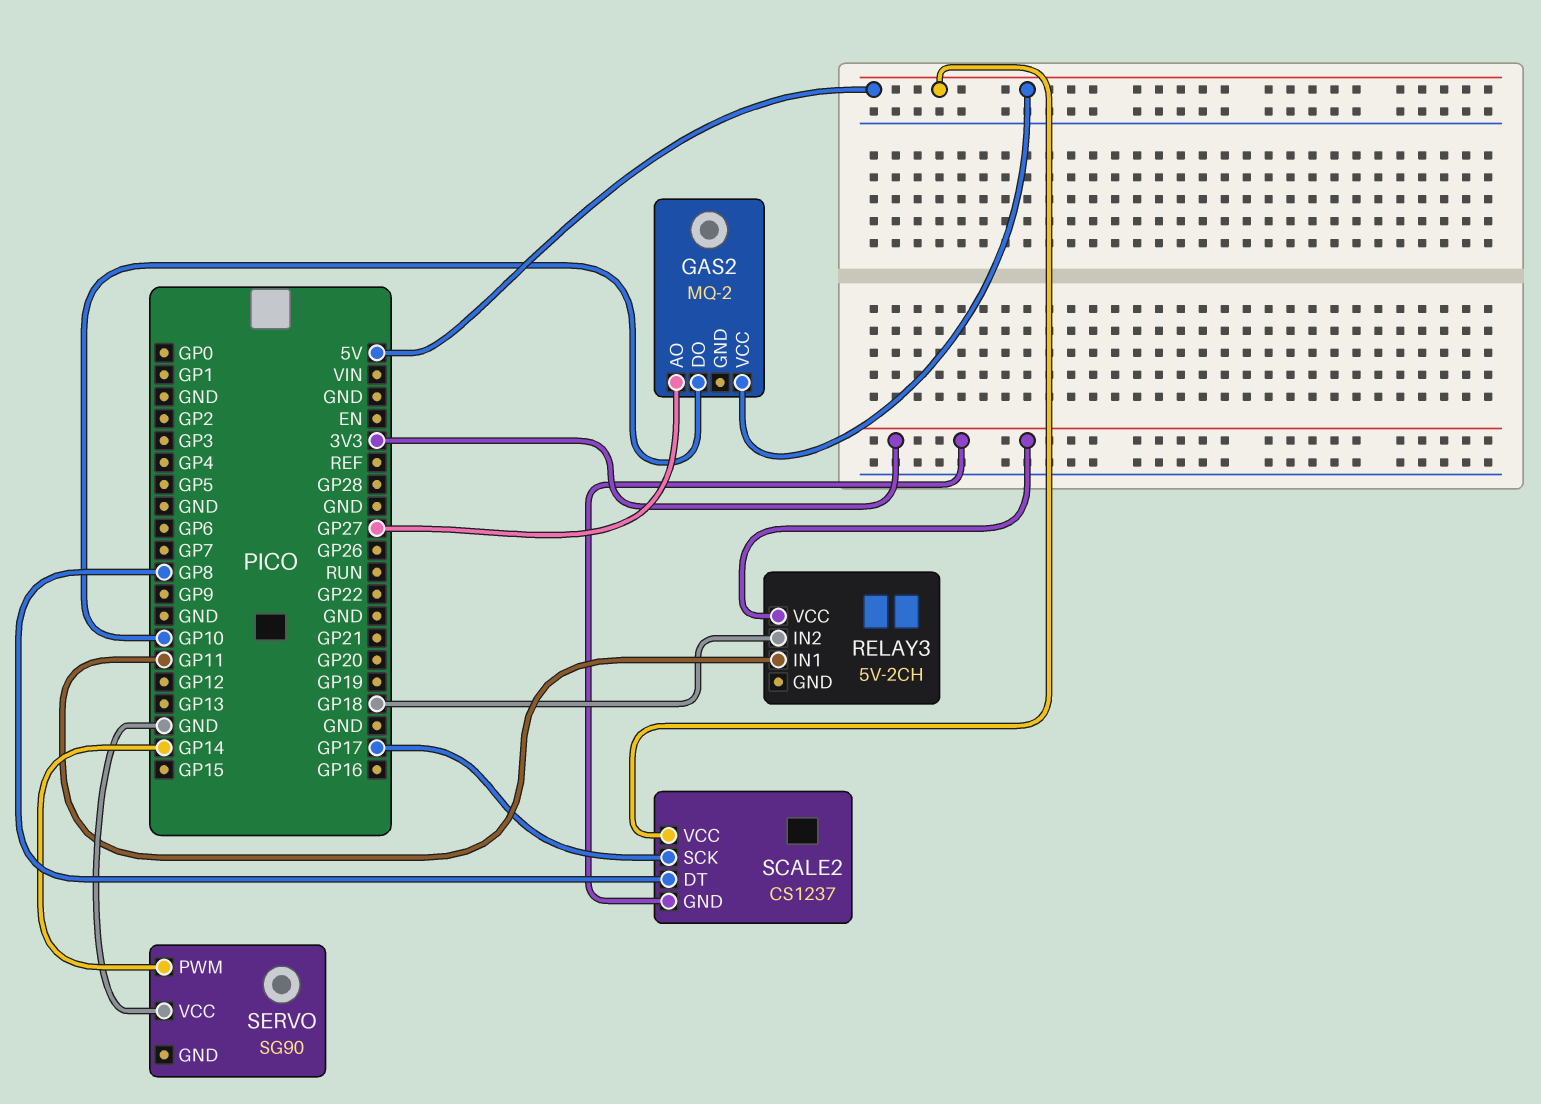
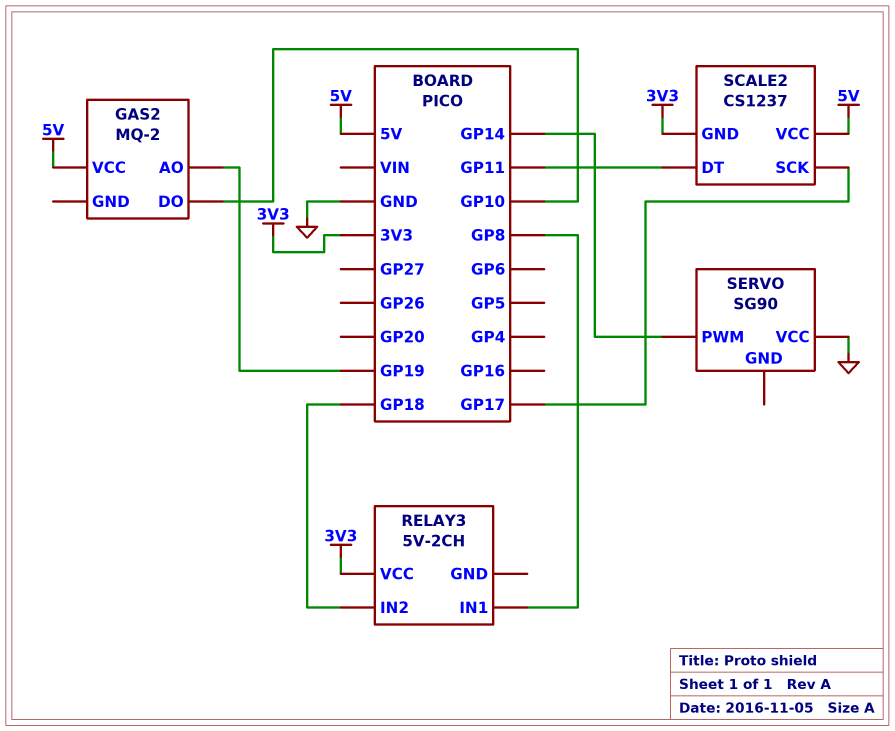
GAS2 pin AO: GP27 -> GP19
RELAY3 pin IN1: GP11 -> GP8
SCALE2 pin DT: GP8 -> GP11

